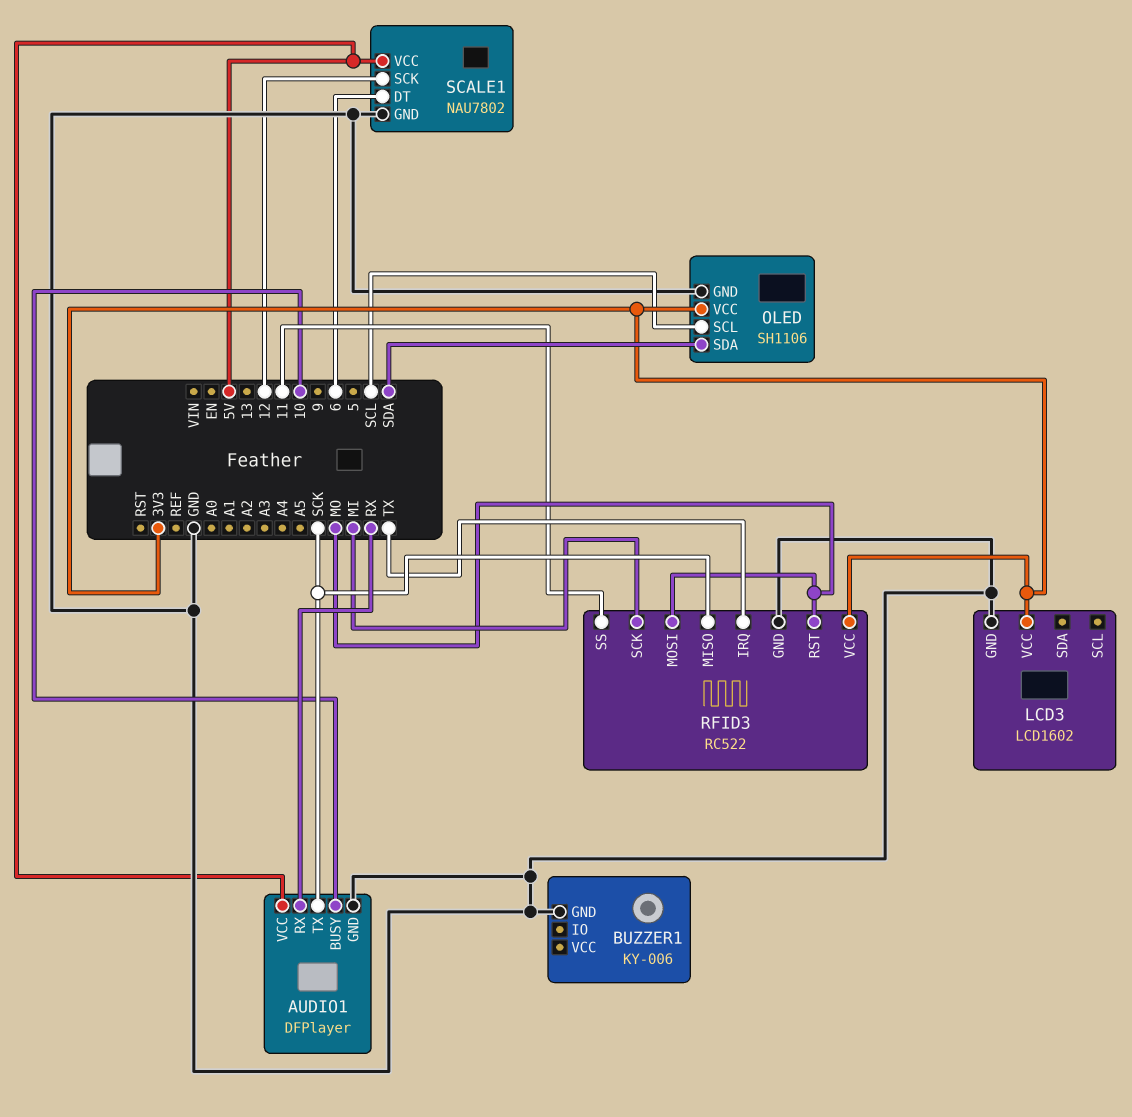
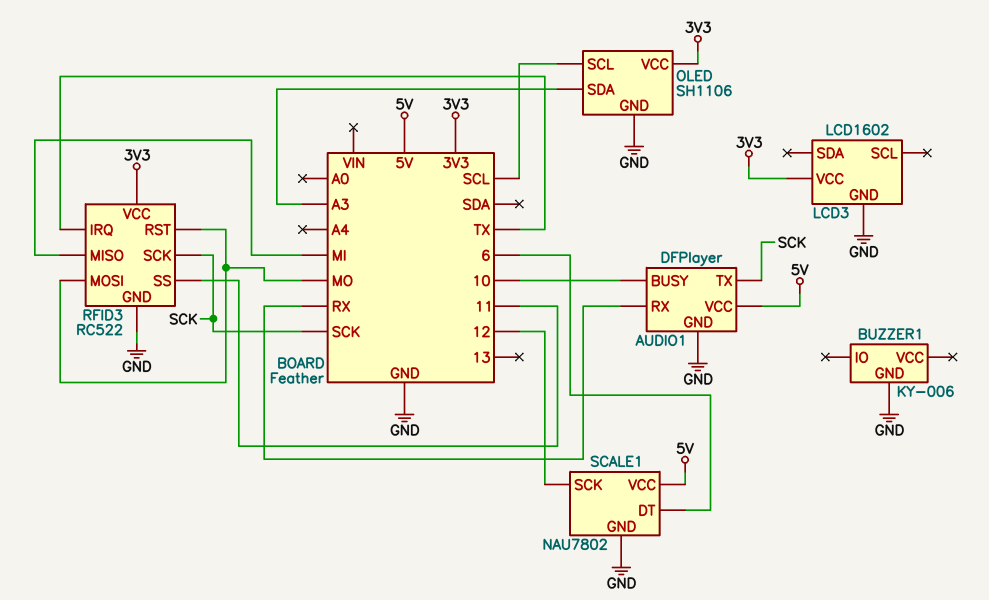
OLED pin SDA: SDA -> A3
RFID3 pin MISO: SCK -> MI
RFID3 pin SCK: MI -> SCK

